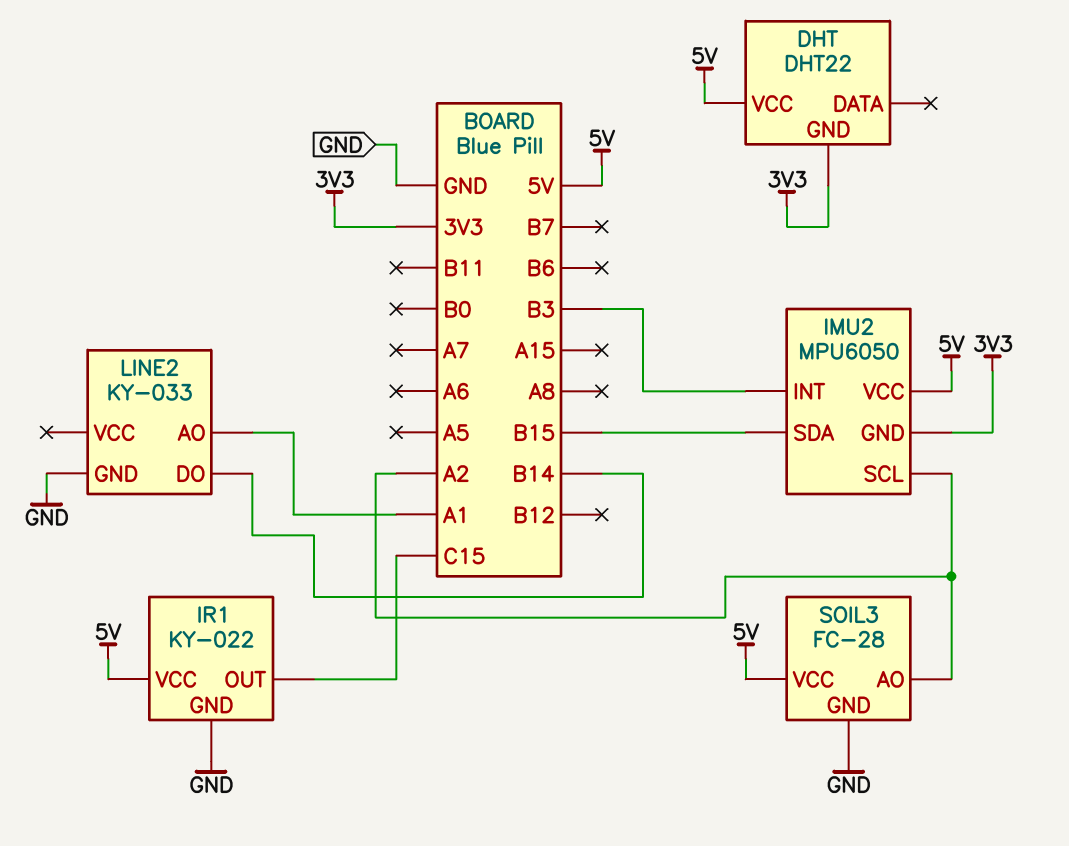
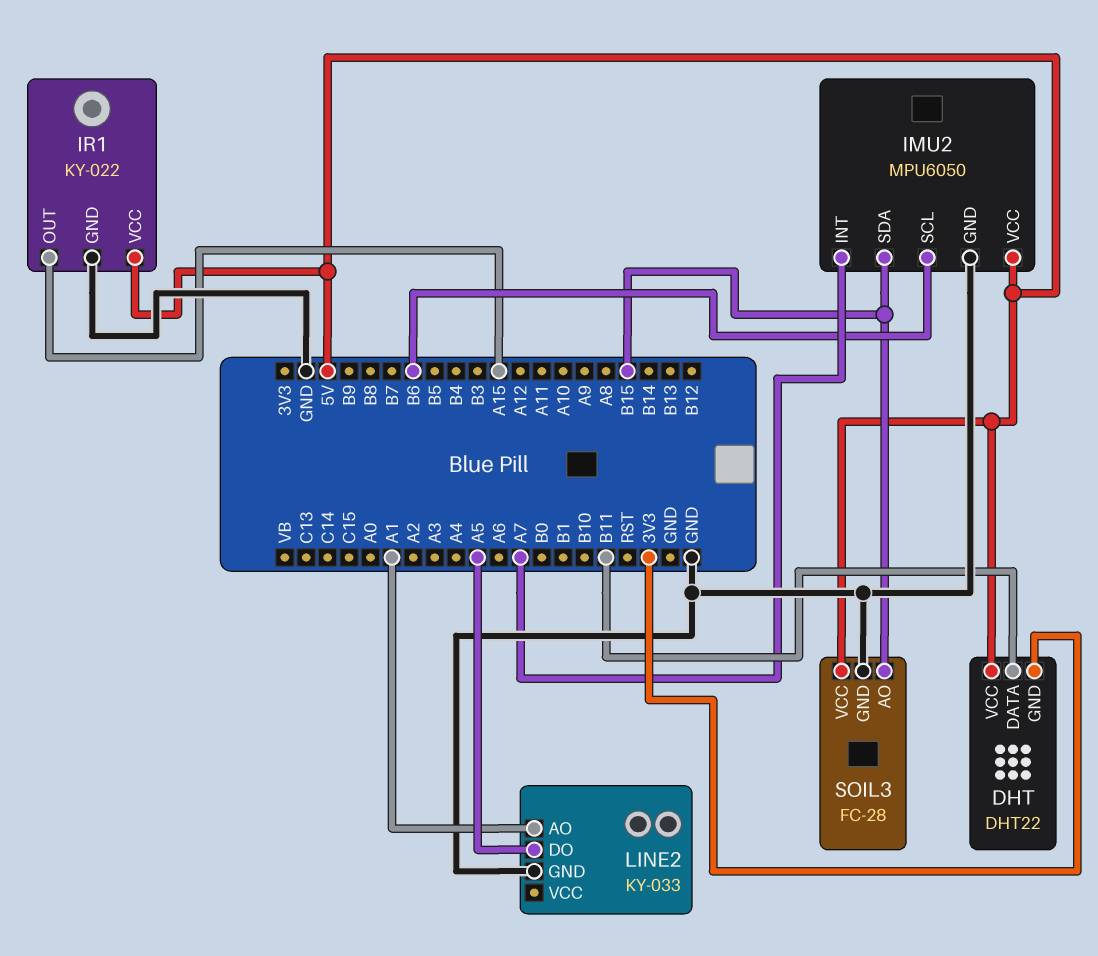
DHT pin DATA: none -> B11
IMU2 pin GND: 3V3 -> GND
IMU2 pin INT: B3 -> A7
IMU2 pin SCL: A2 -> B6
IR1 pin OUT: C15 -> A15
LINE2 pin DO: B14 -> A5
SOIL3 pin AO: A2 -> B15

